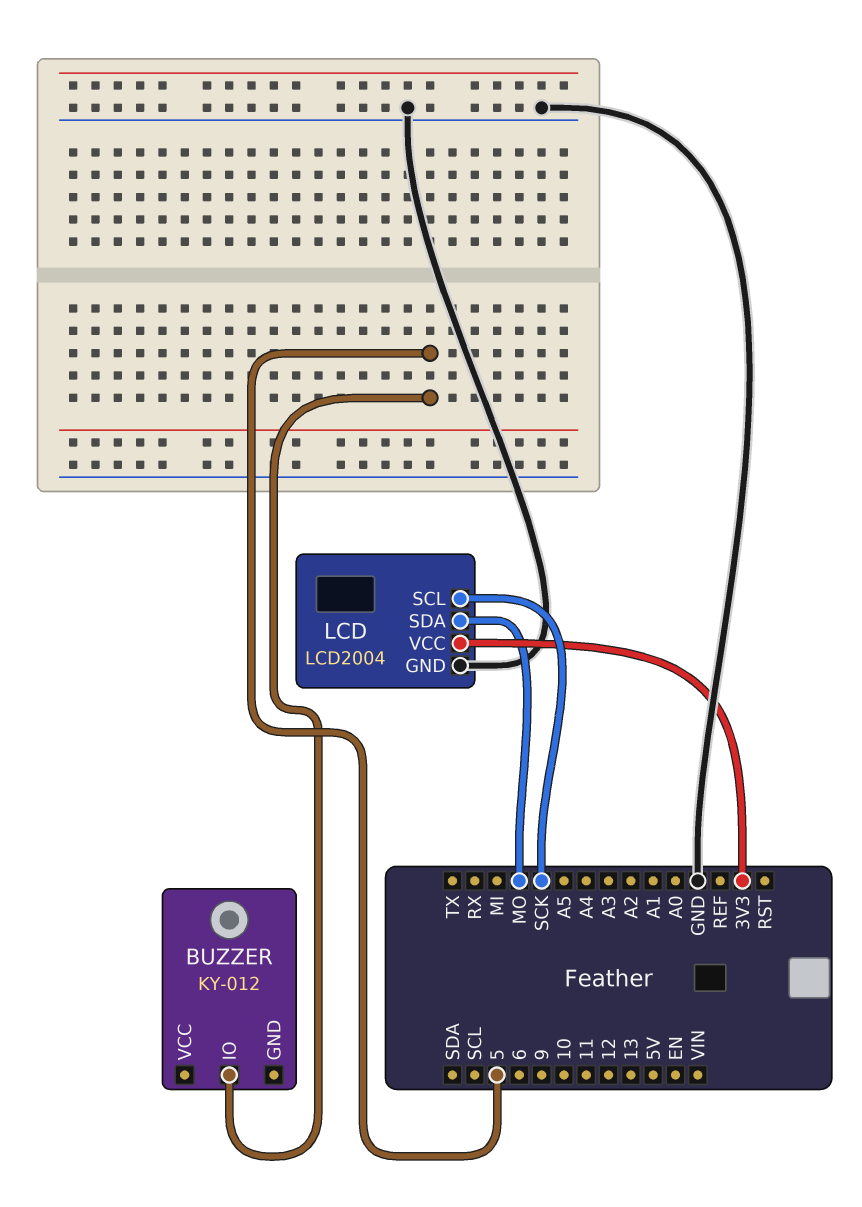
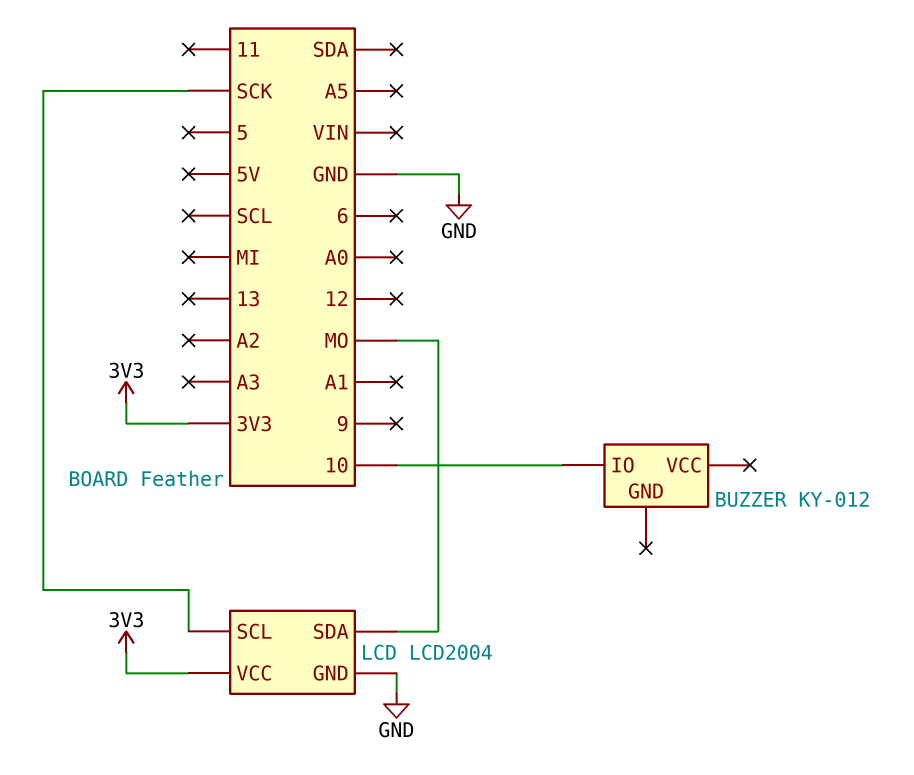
BUZZER pin IO: 5 -> 10

